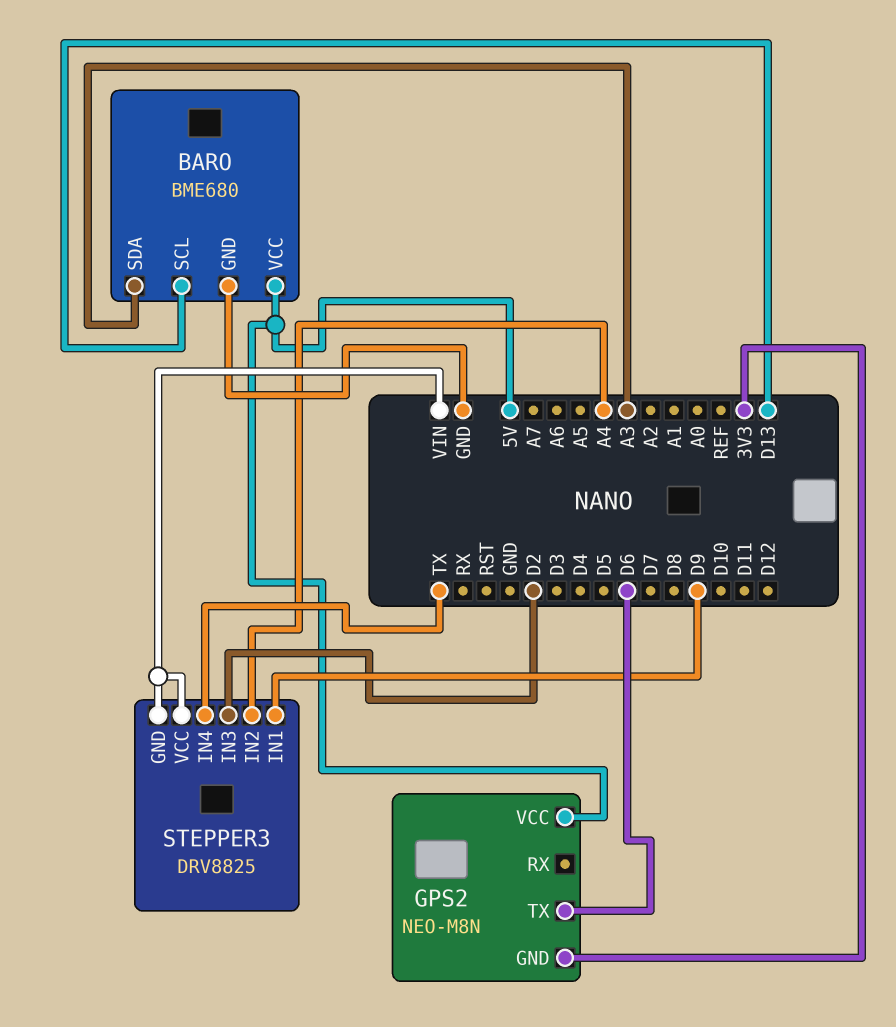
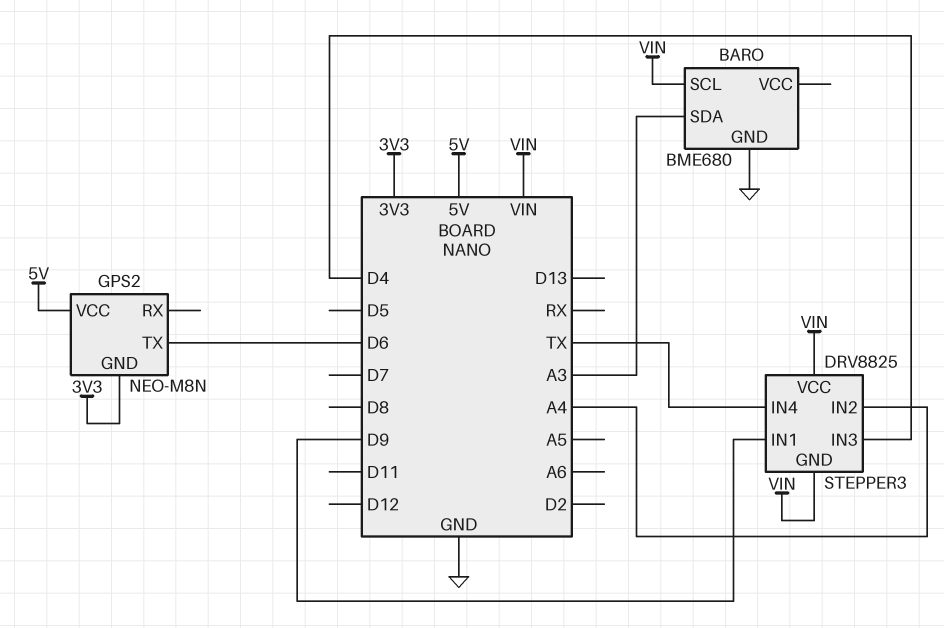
BARO pin SCL: D13 -> VIN
BARO pin VCC: 5V -> none
STEPPER3 pin IN3: D2 -> D4

